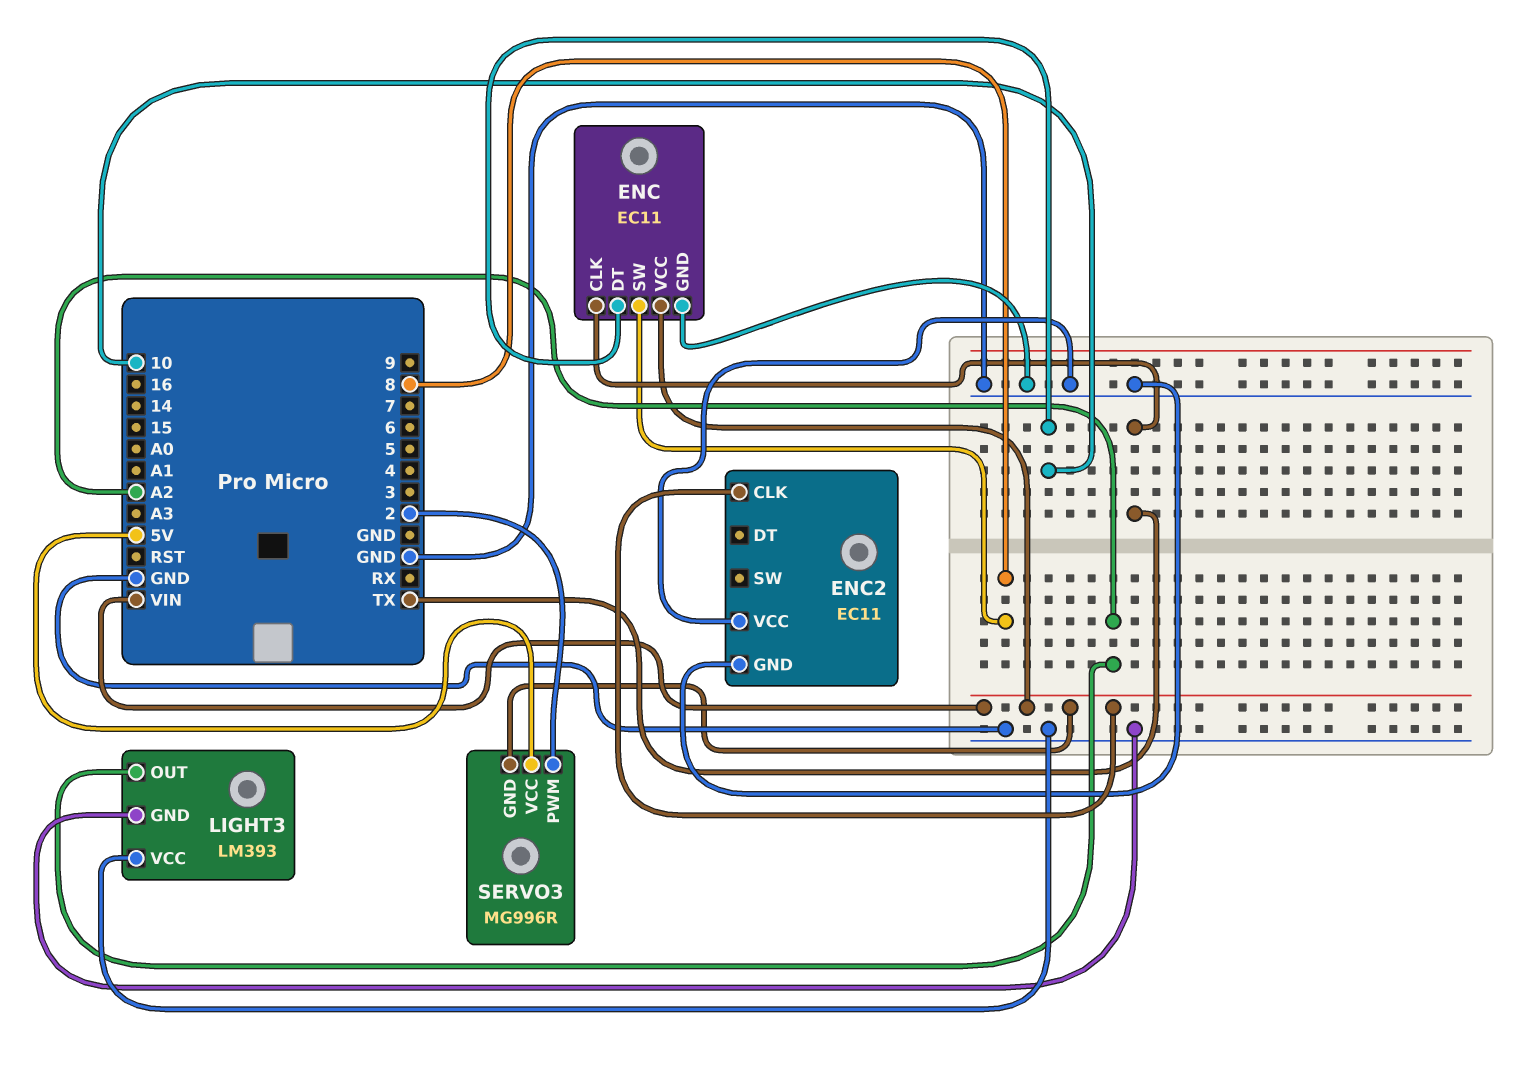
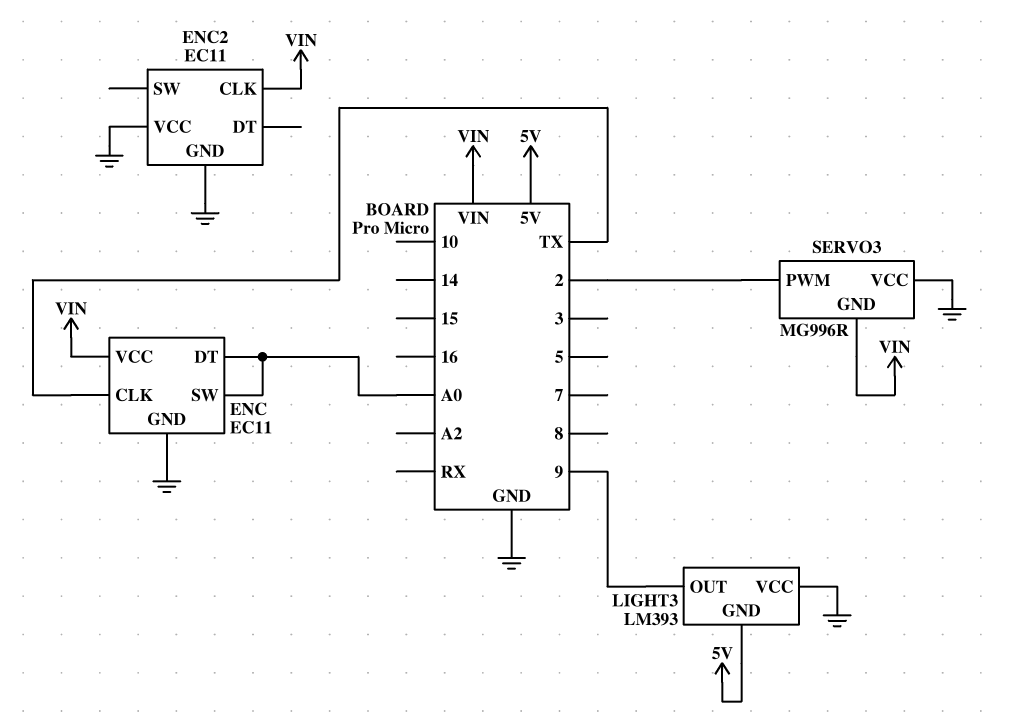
ENC pin DT: 10 -> A0
ENC pin SW: 8 -> A0
LIGHT3 pin GND: GND -> 5V
LIGHT3 pin OUT: A2 -> 9
SERVO3 pin VCC: 5V -> GND

